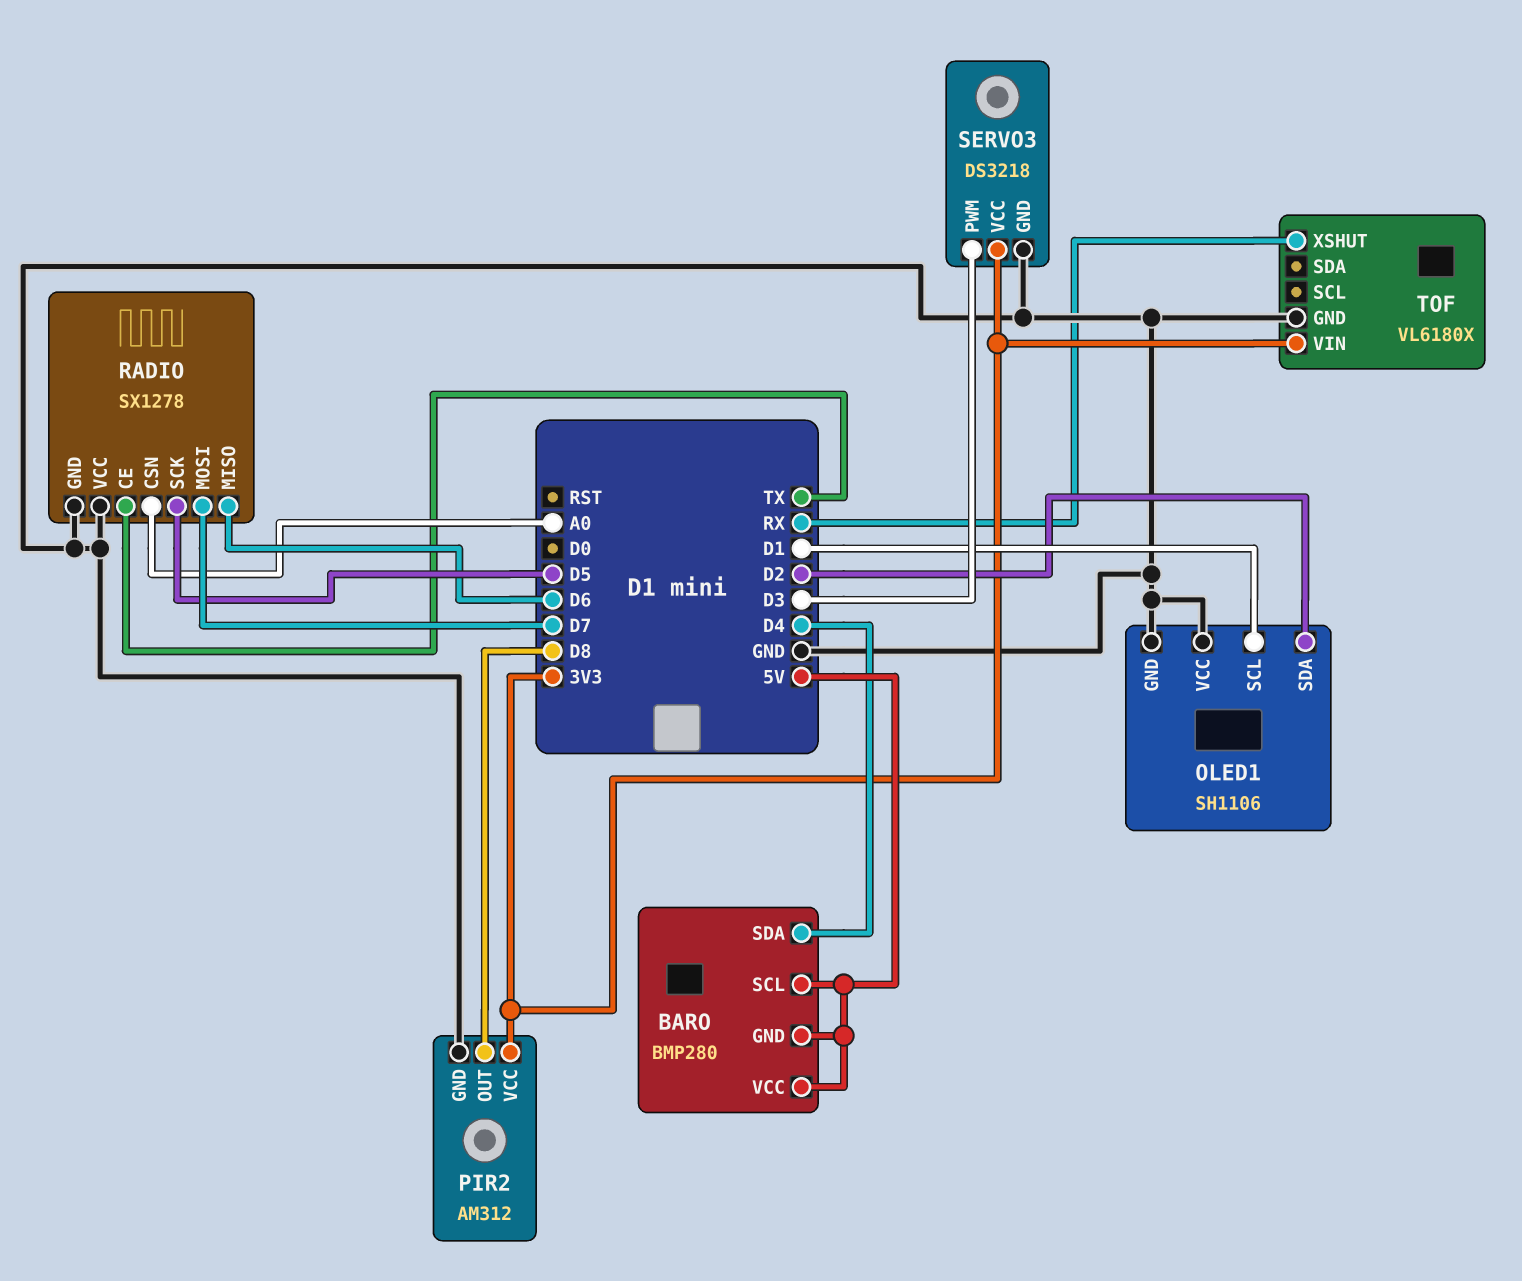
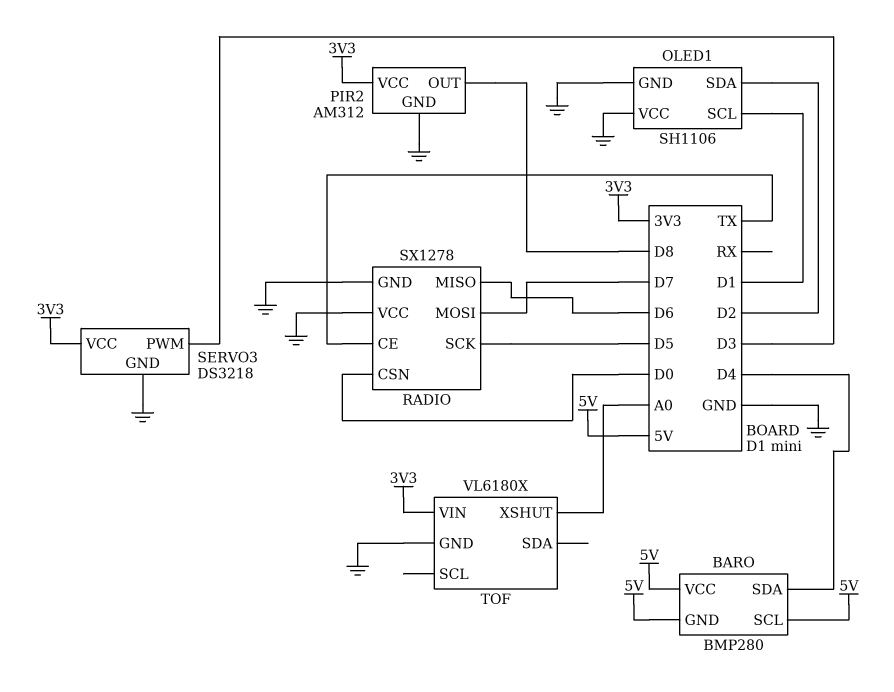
RADIO pin CSN: A0 -> D0
TOF pin XSHUT: RX -> A0

